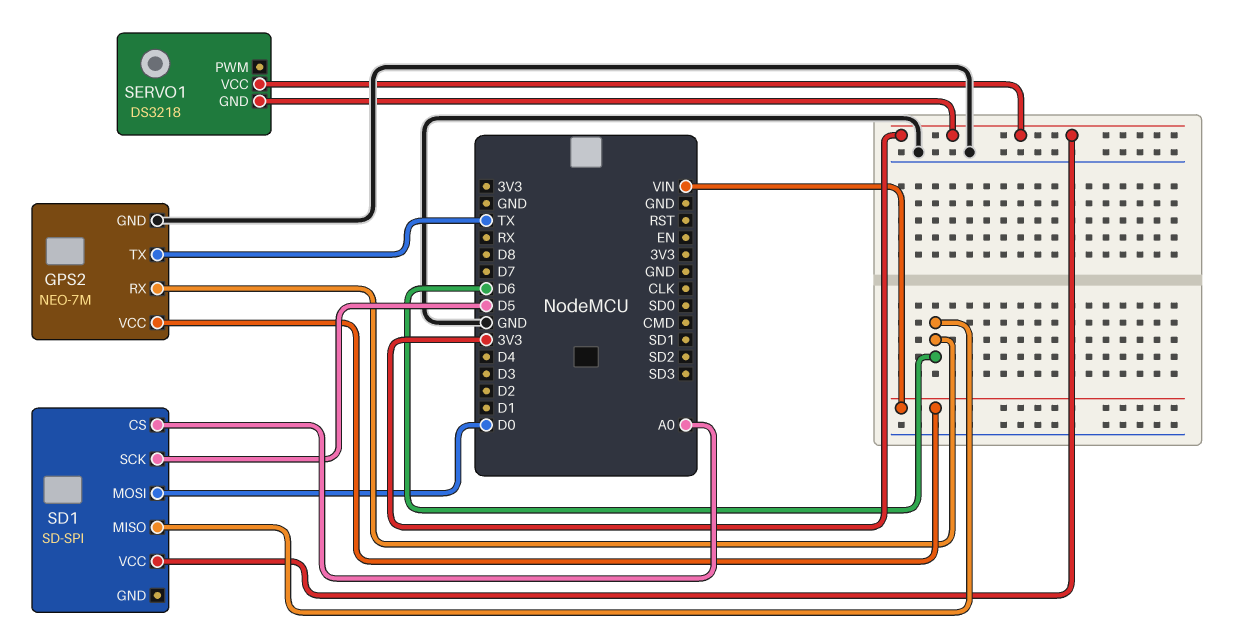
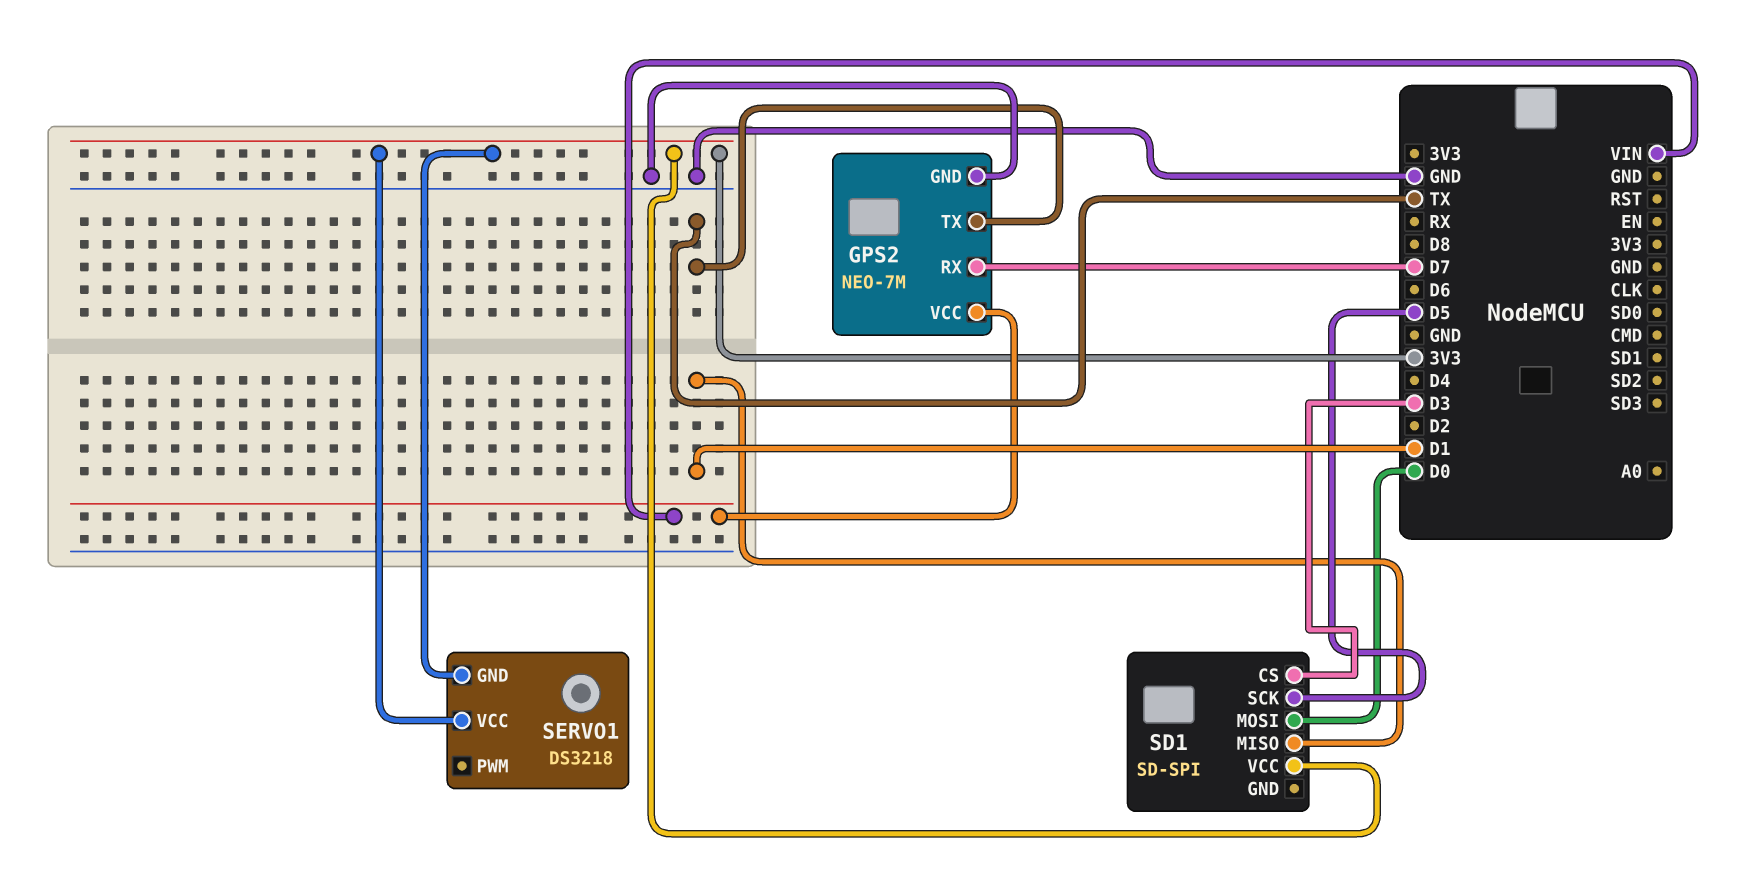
GPS2 pin RX: D6 -> D7
SD1 pin CS: A0 -> D3
SD1 pin MISO: D6 -> D1

